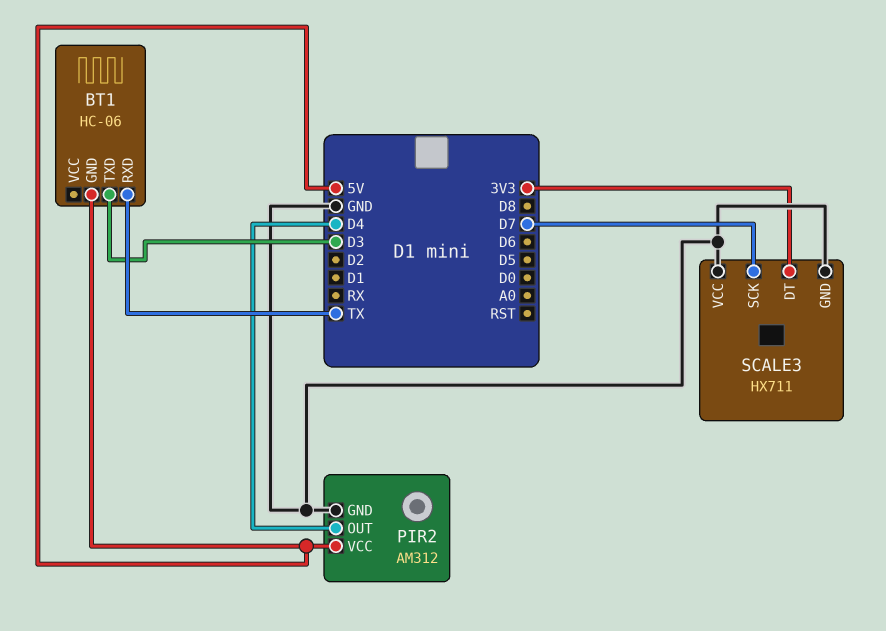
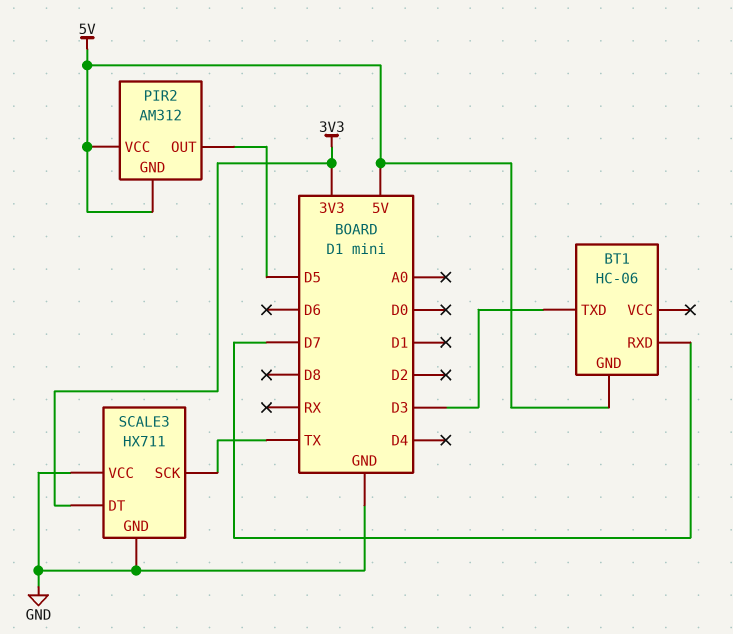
BT1 pin RXD: TX -> D7
PIR2 pin GND: GND -> 5V
PIR2 pin OUT: D4 -> D5
SCALE3 pin SCK: D7 -> TX

